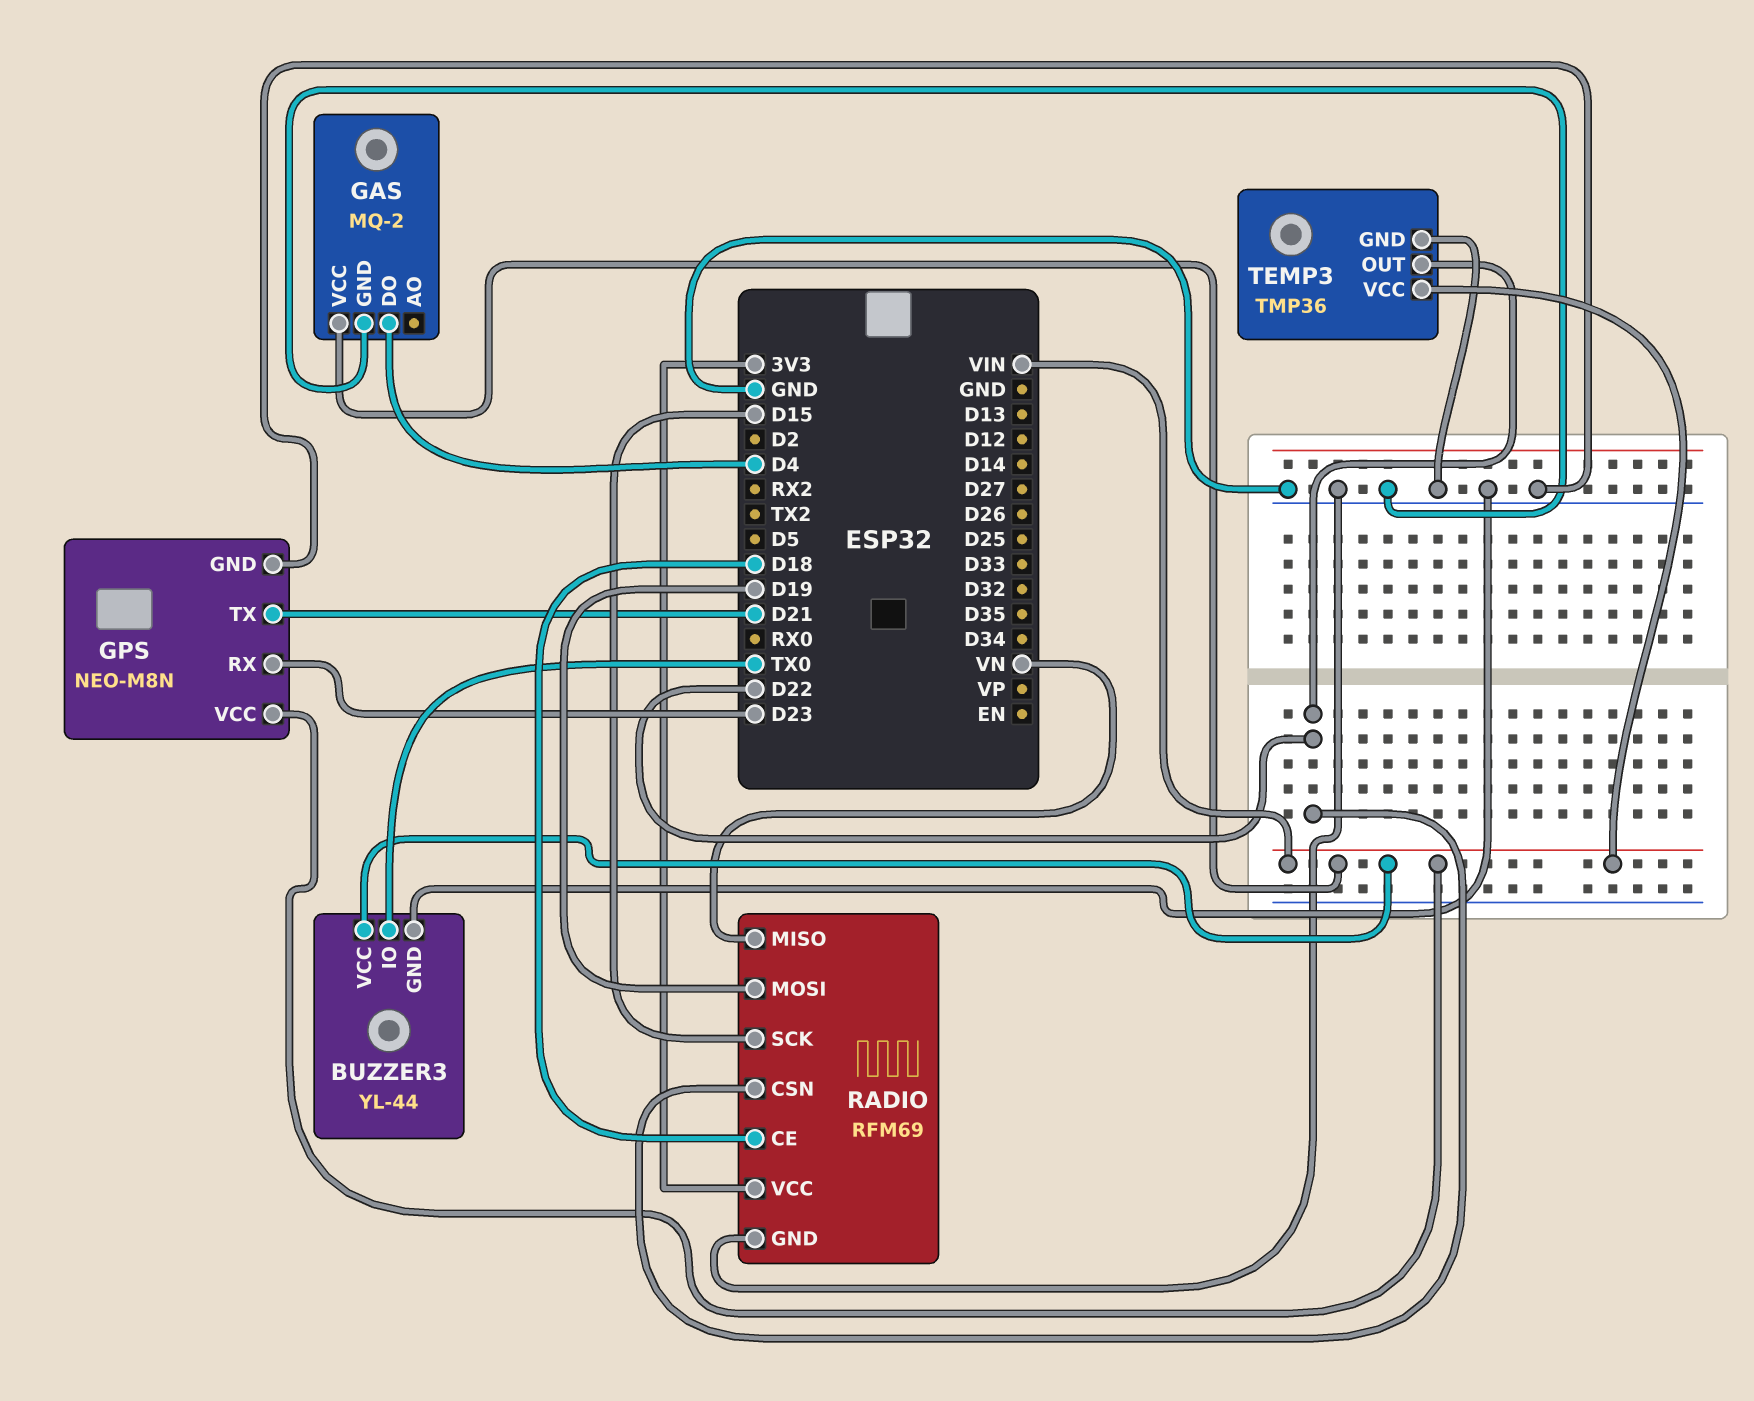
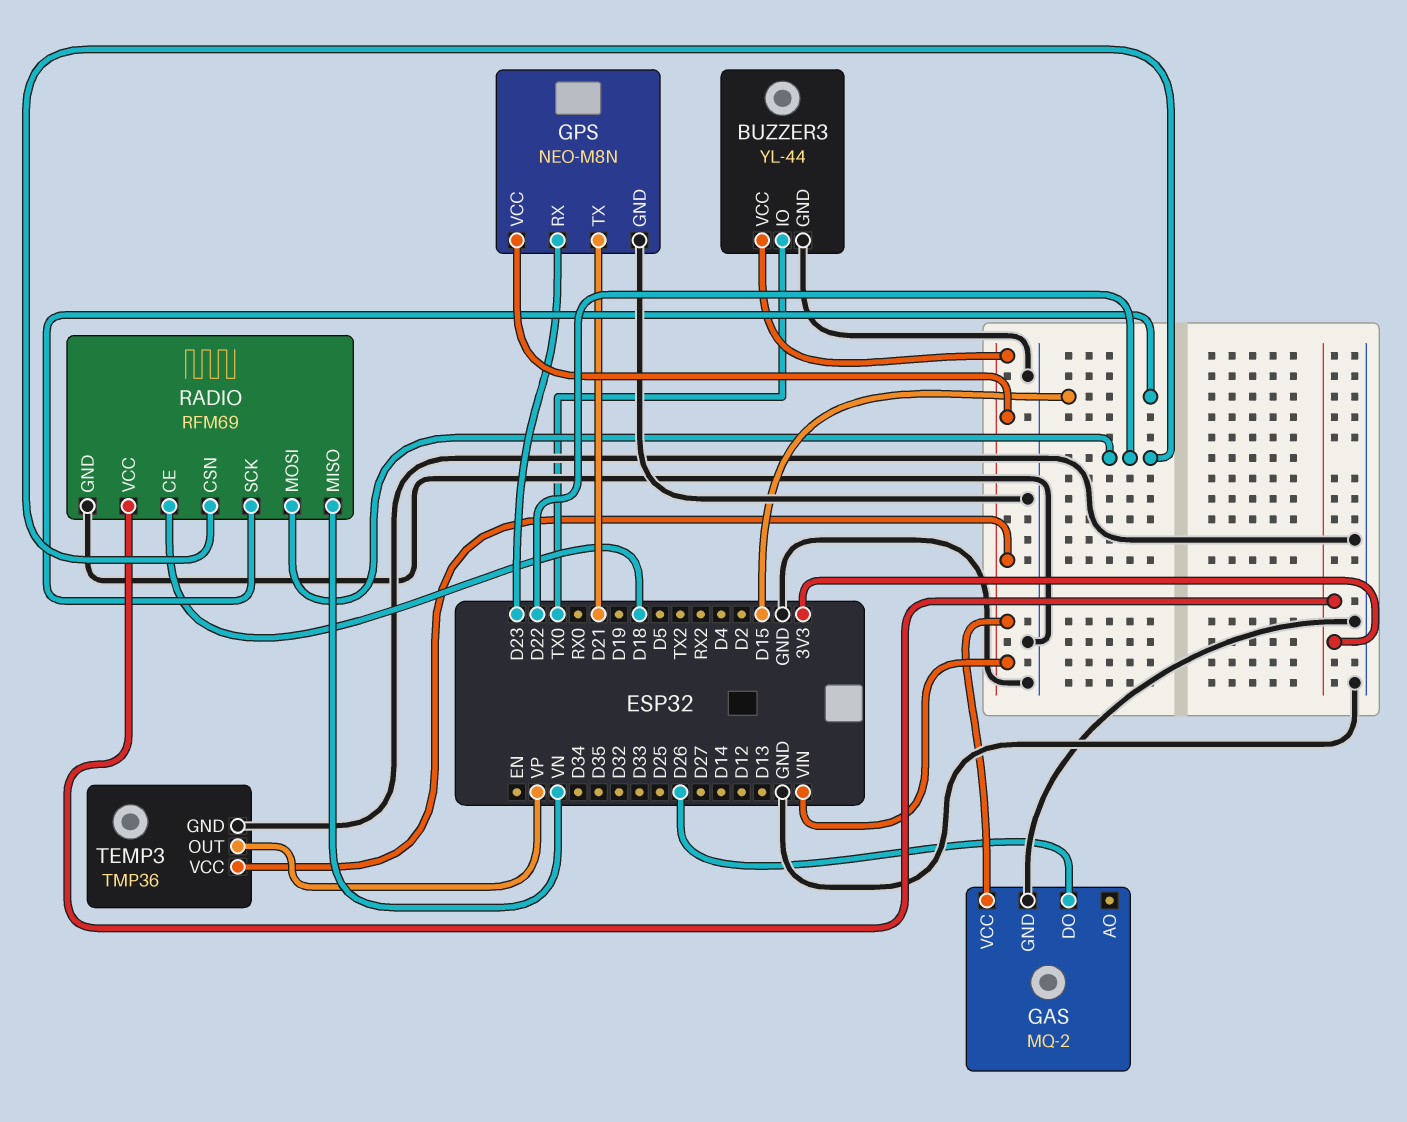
GAS pin DO: D4 -> D26
RADIO pin MOSI: D19 -> D22
TEMP3 pin OUT: D22 -> VP

